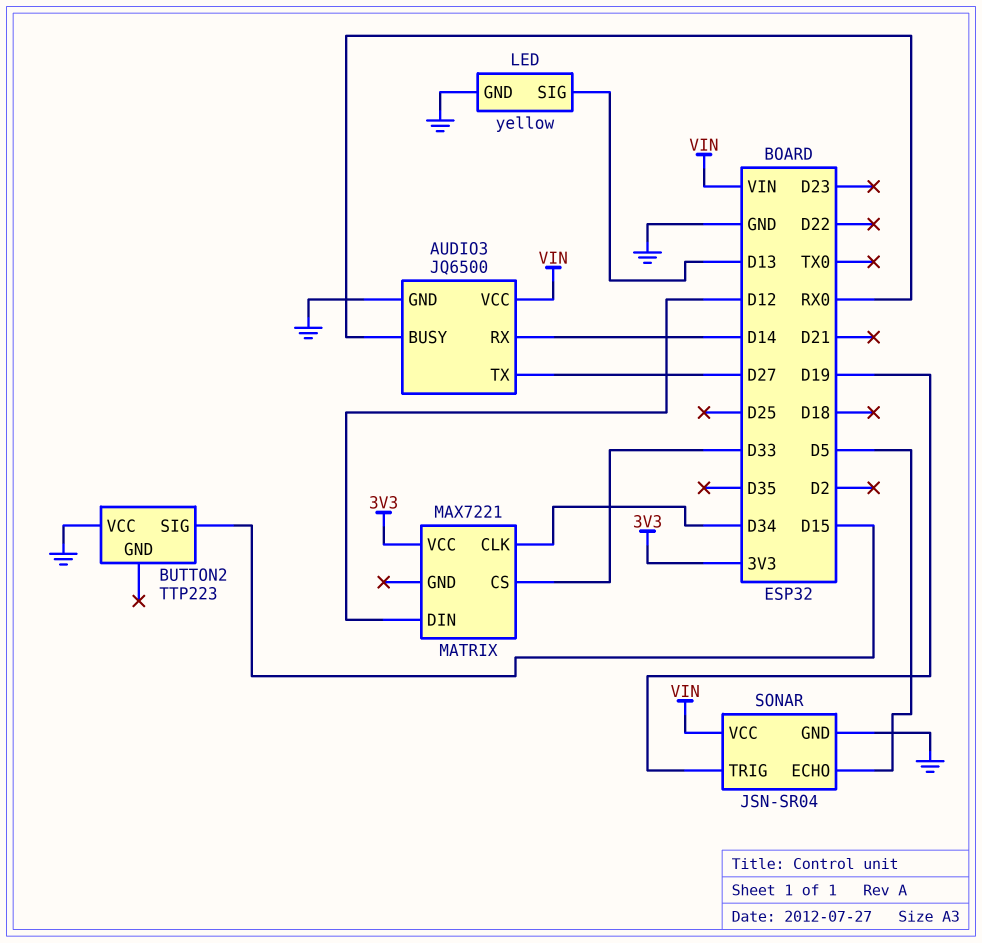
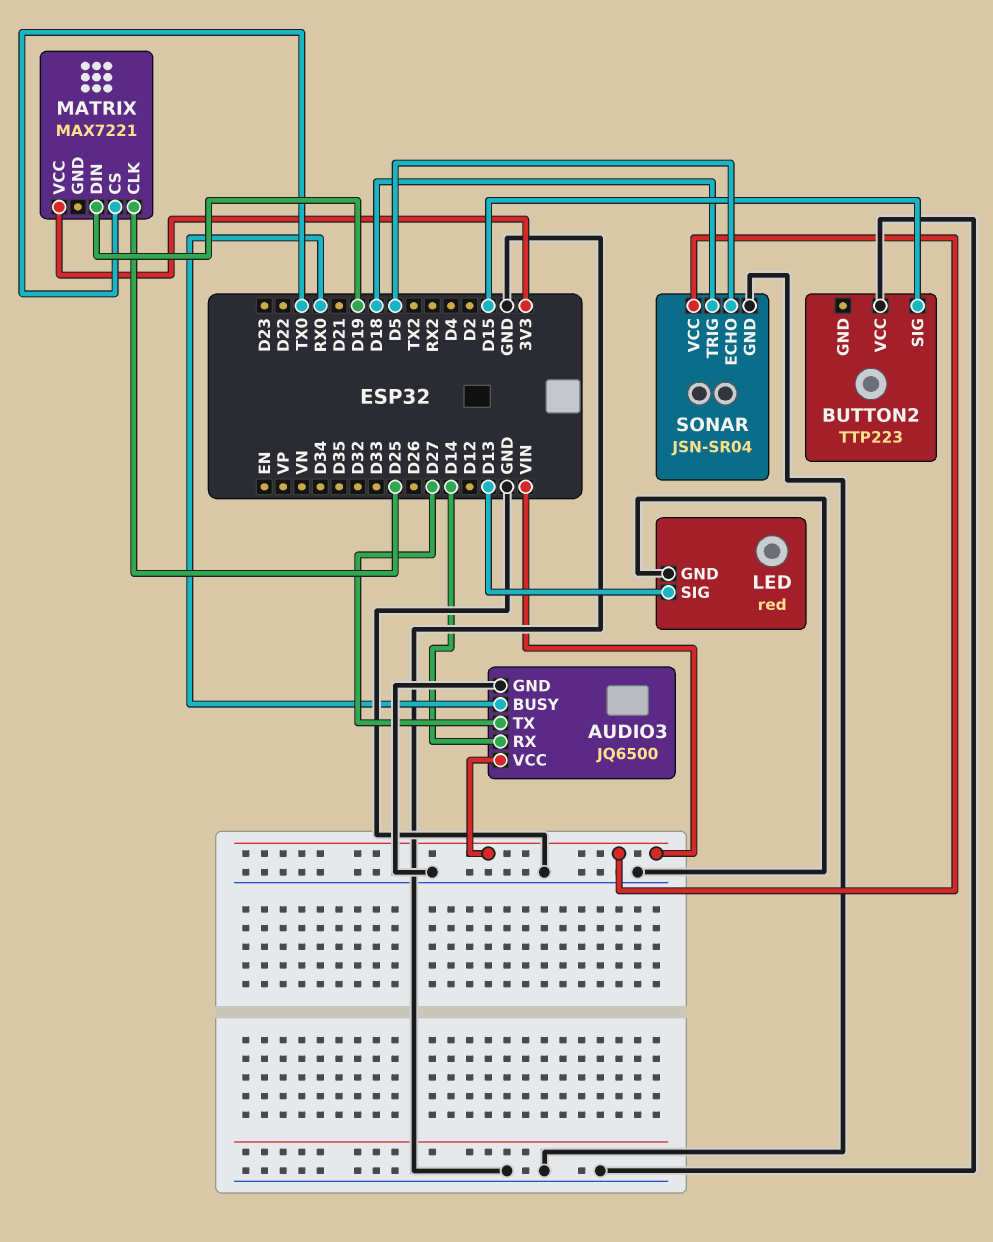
LED: yellow -> red
MATRIX pin CLK: D34 -> D25
MATRIX pin CS: D33 -> TX0
MATRIX pin DIN: D12 -> D19
SONAR pin TRIG: D19 -> D18

